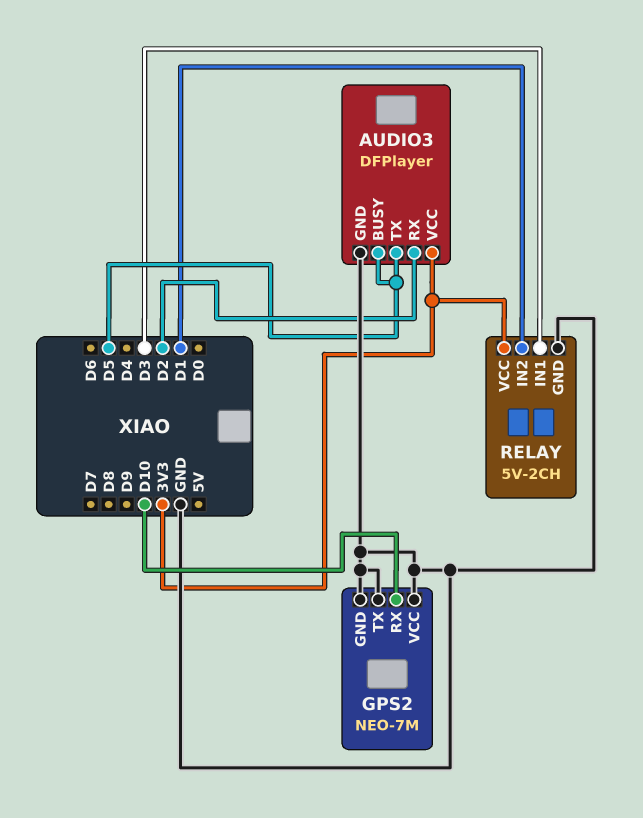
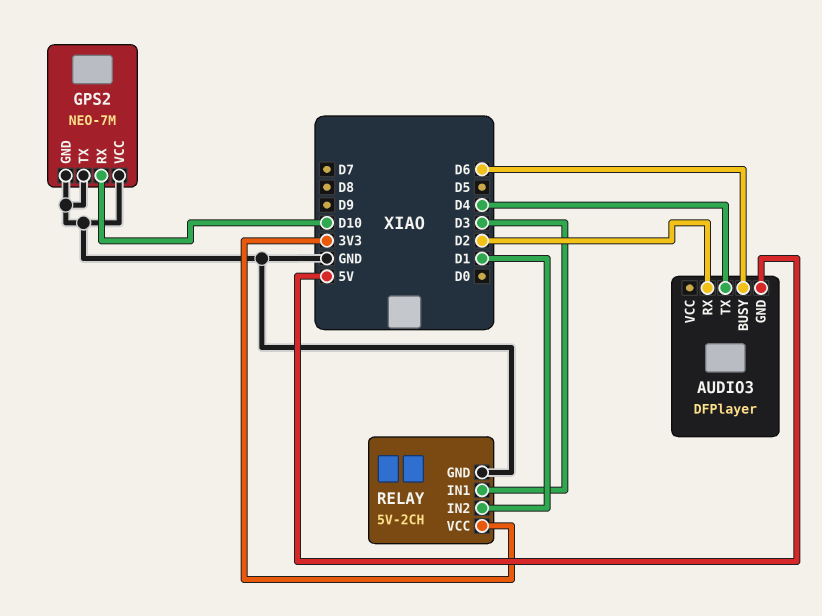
AUDIO3 pin BUSY: D5 -> D6
AUDIO3 pin GND: GND -> 5V
AUDIO3 pin TX: D5 -> D4
AUDIO3 pin VCC: 3V3 -> none

